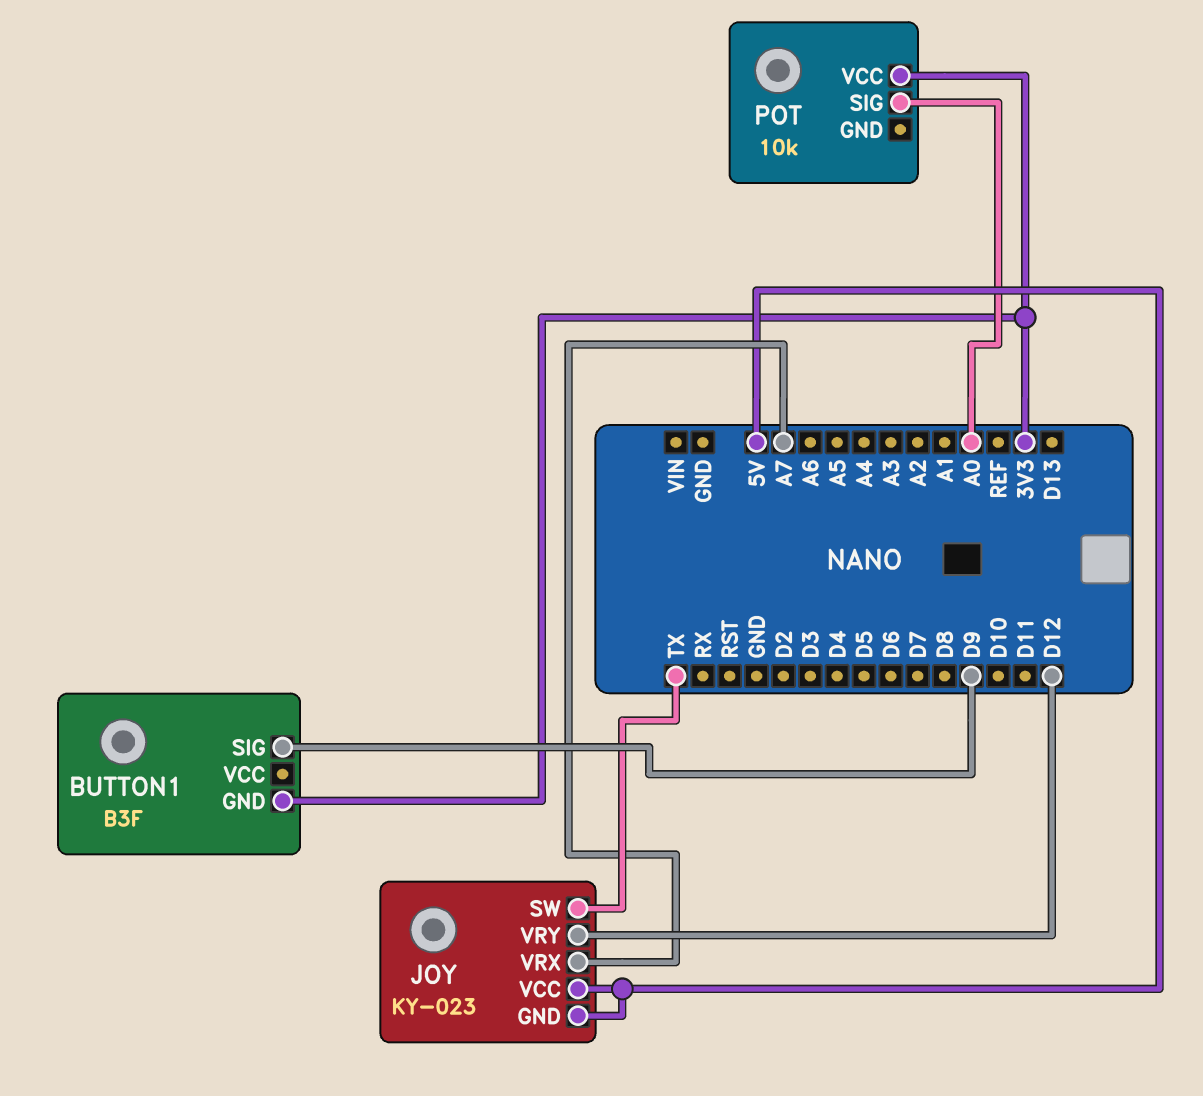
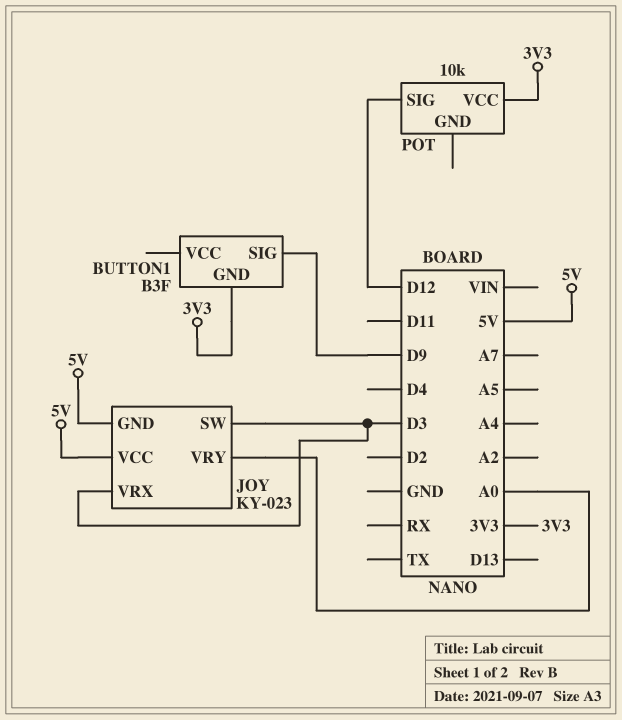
JOY pin SW: TX -> D3
JOY pin VRX: A7 -> D3
JOY pin VRY: D12 -> A0
POT pin SIG: A0 -> D12

